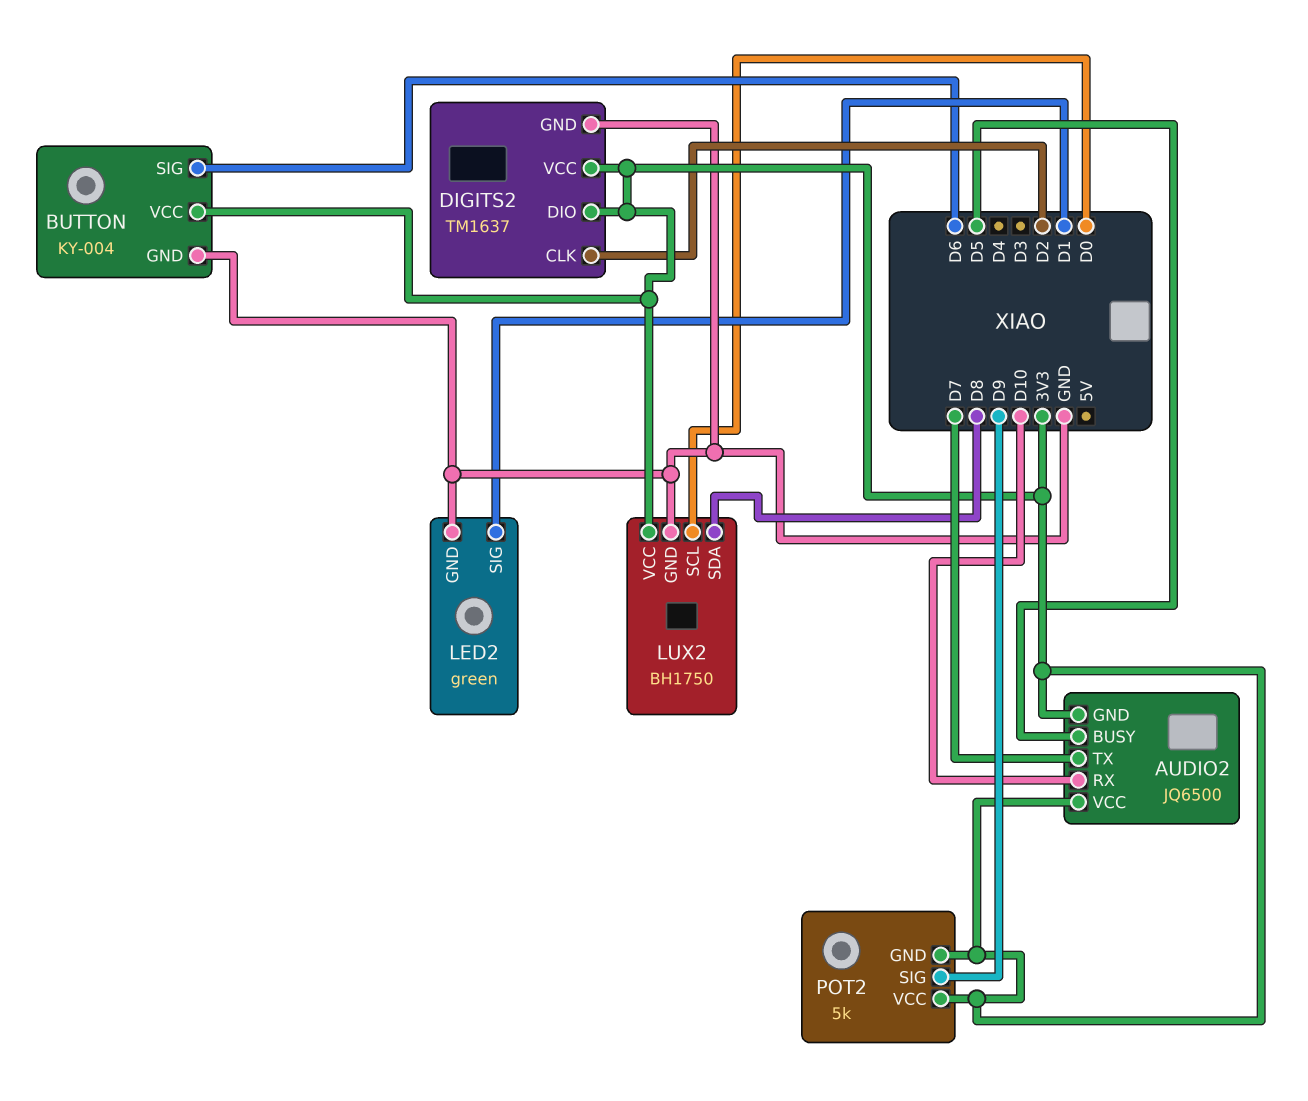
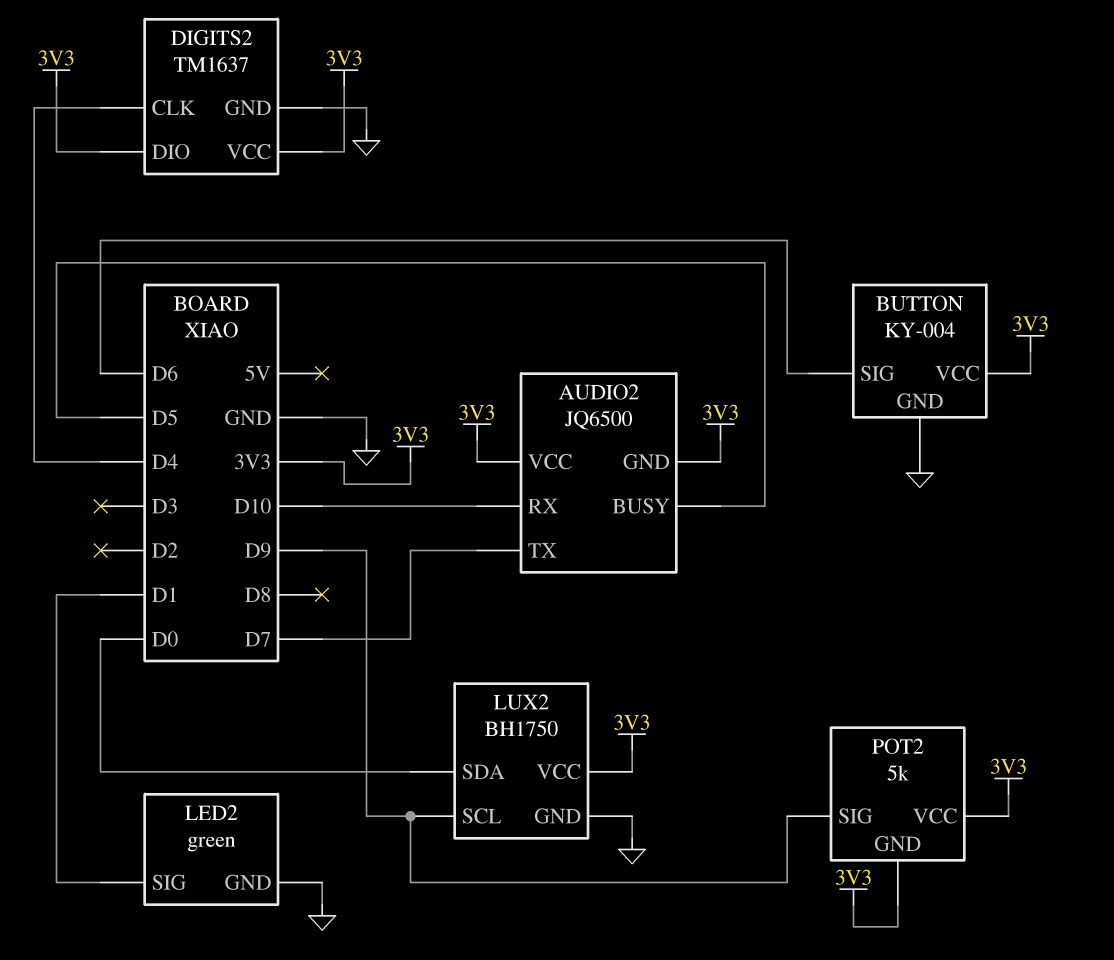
DIGITS2 pin CLK: D2 -> D4
LUX2 pin SCL: D0 -> D9
LUX2 pin SDA: D8 -> D0

